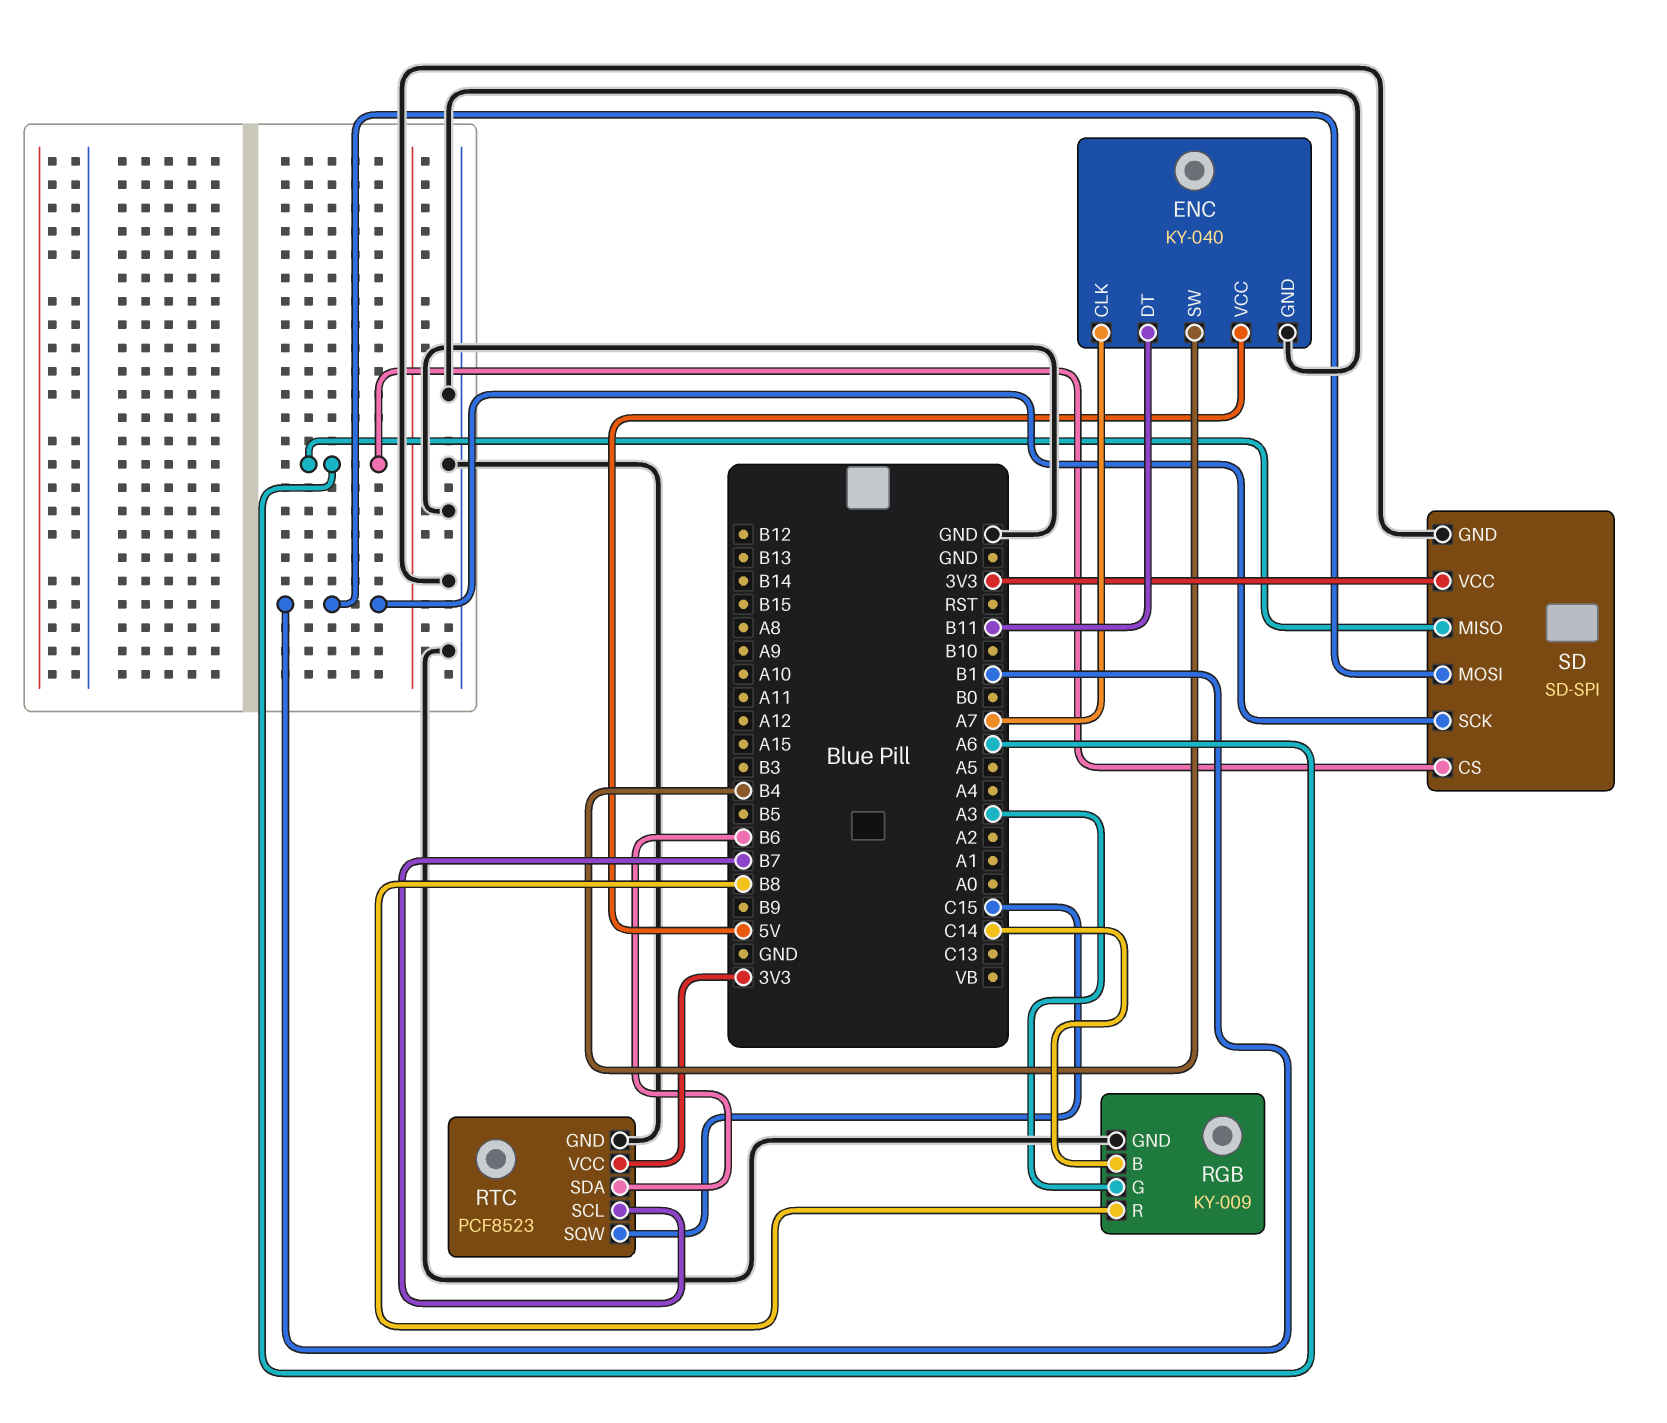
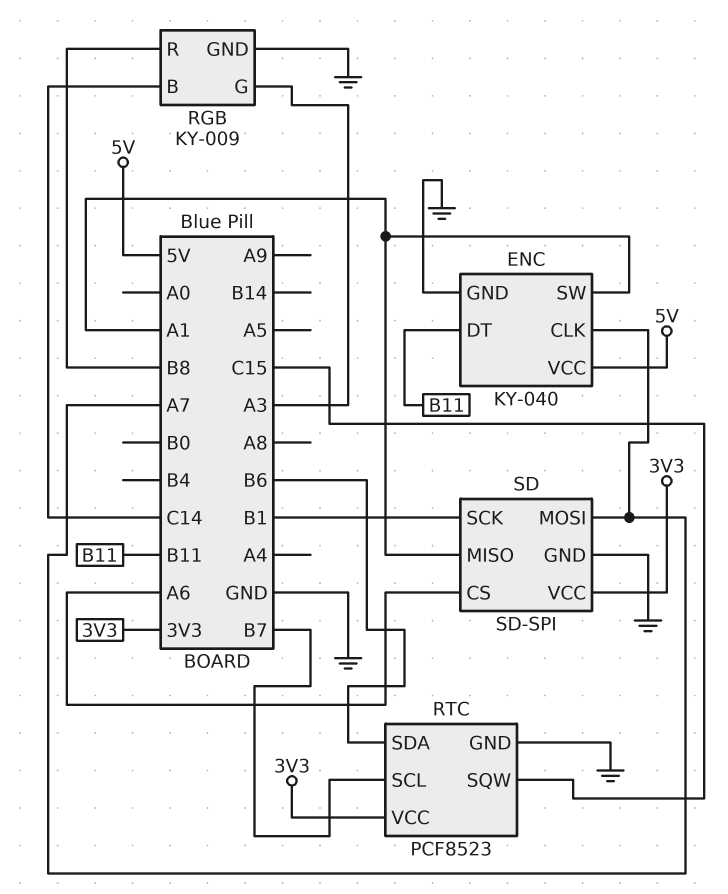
ENC pin SW: B4 -> A1
SD pin MISO: A6 -> A1
SD pin MOSI: B1 -> A7

